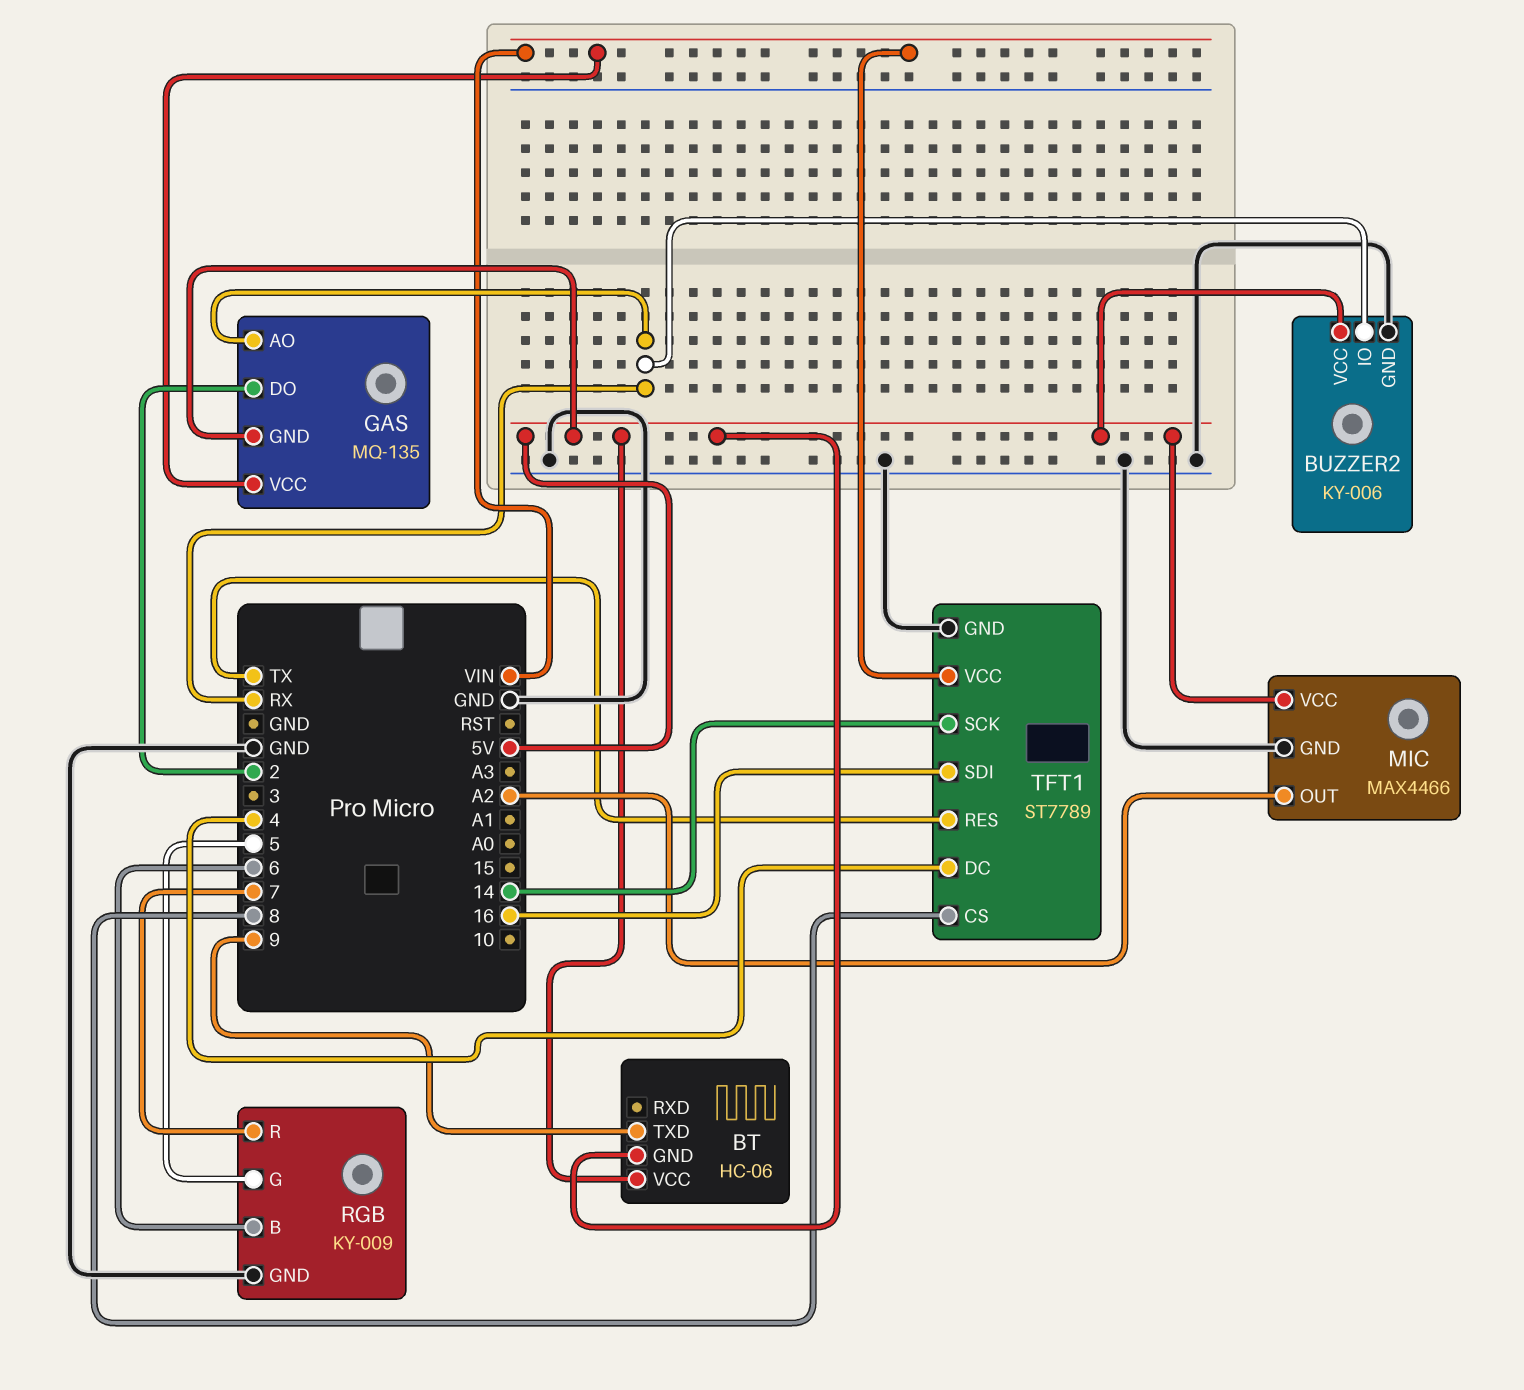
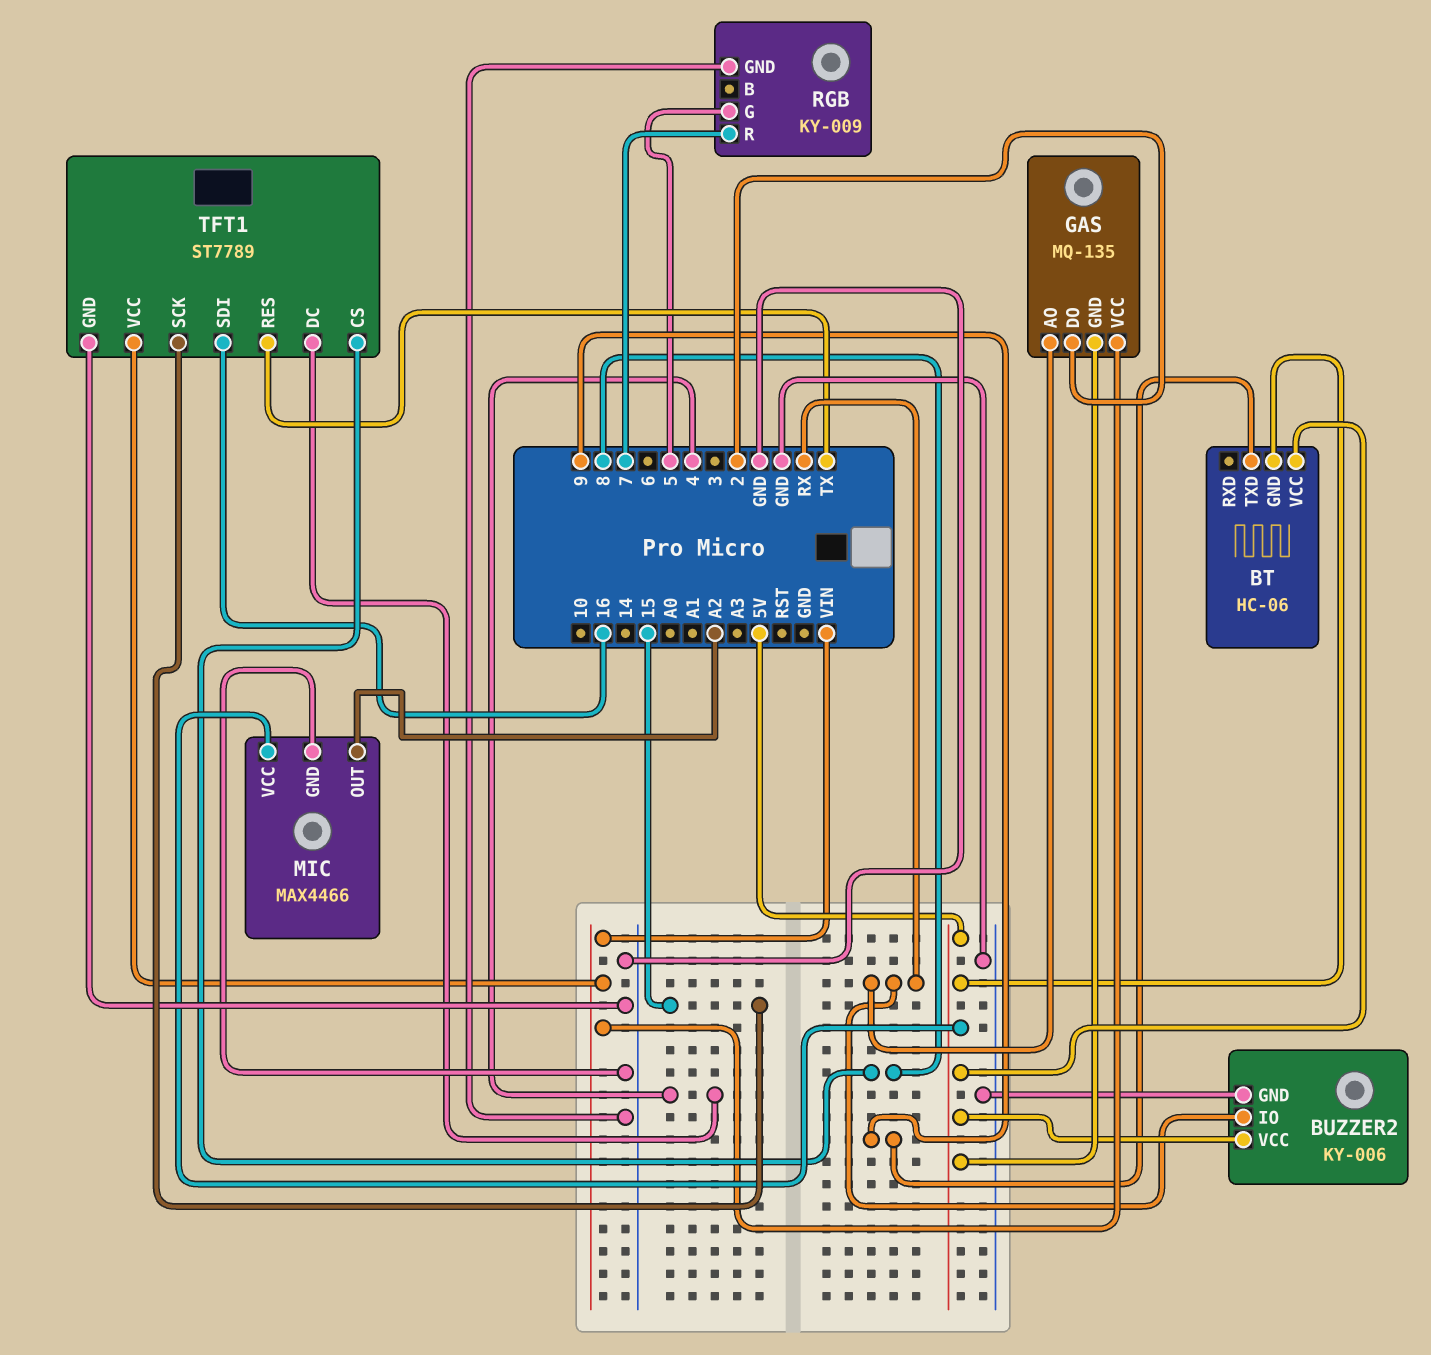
RGB pin B: 6 -> none
TFT1 pin SCK: 14 -> 15

